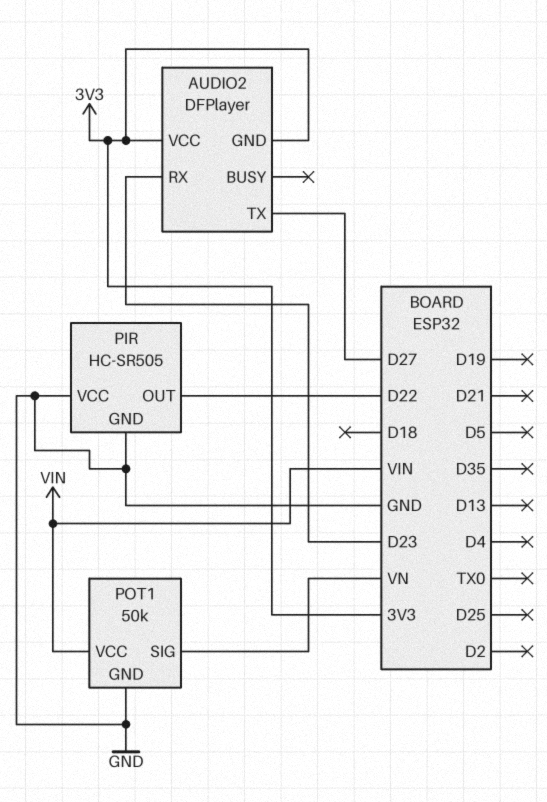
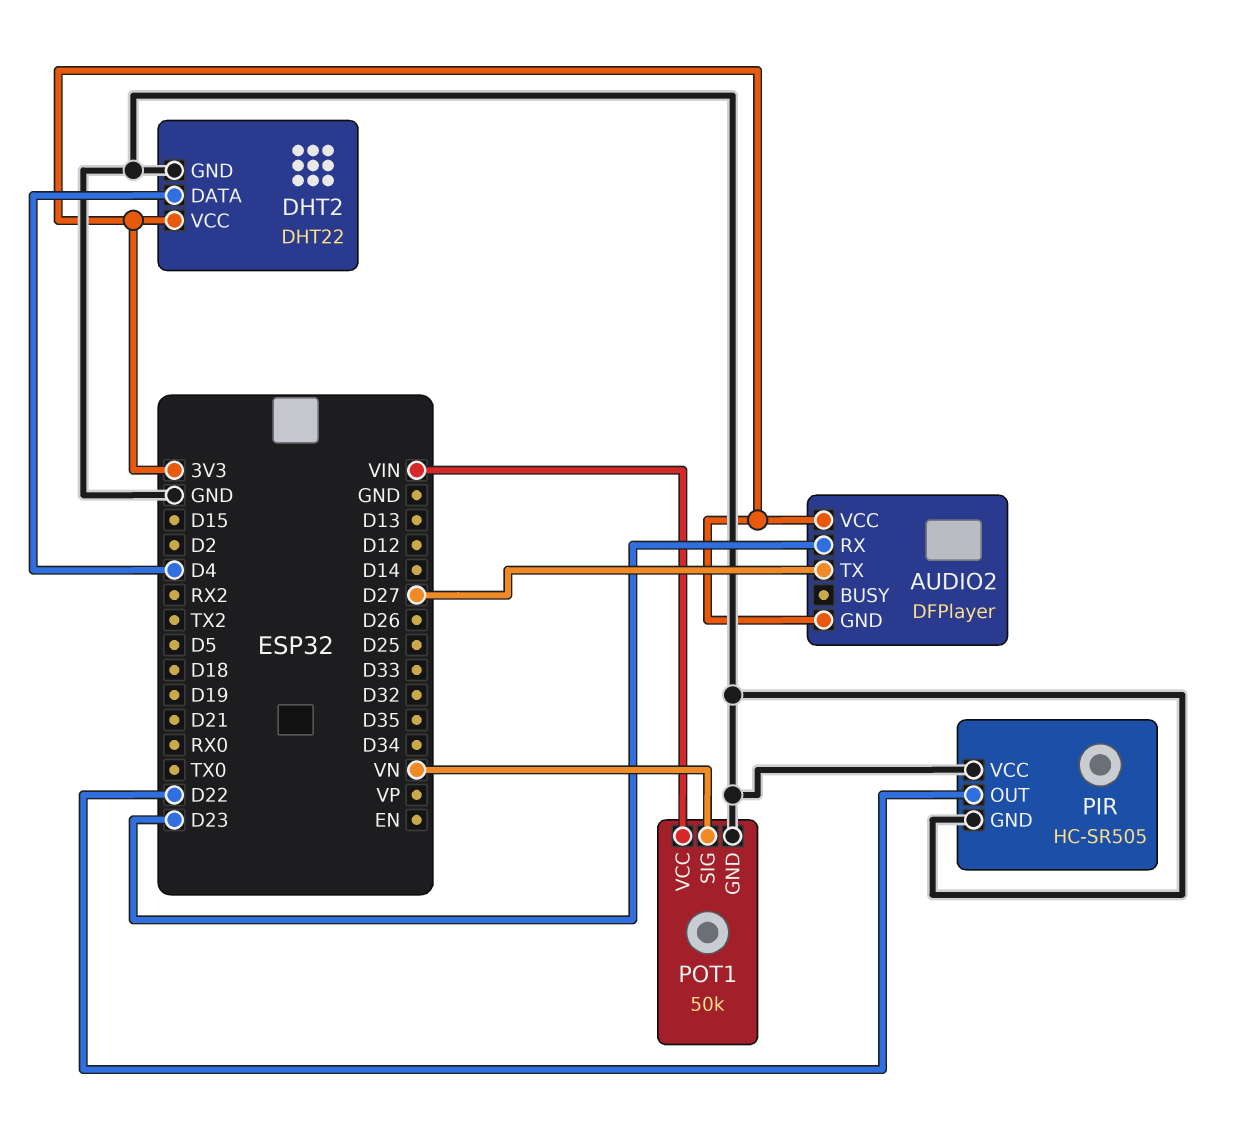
DHT2: none -> DHT22
DHT2 pin DATA: none -> D4
DHT2 pin GND: none -> GND
DHT2 pin VCC: none -> 3V3

